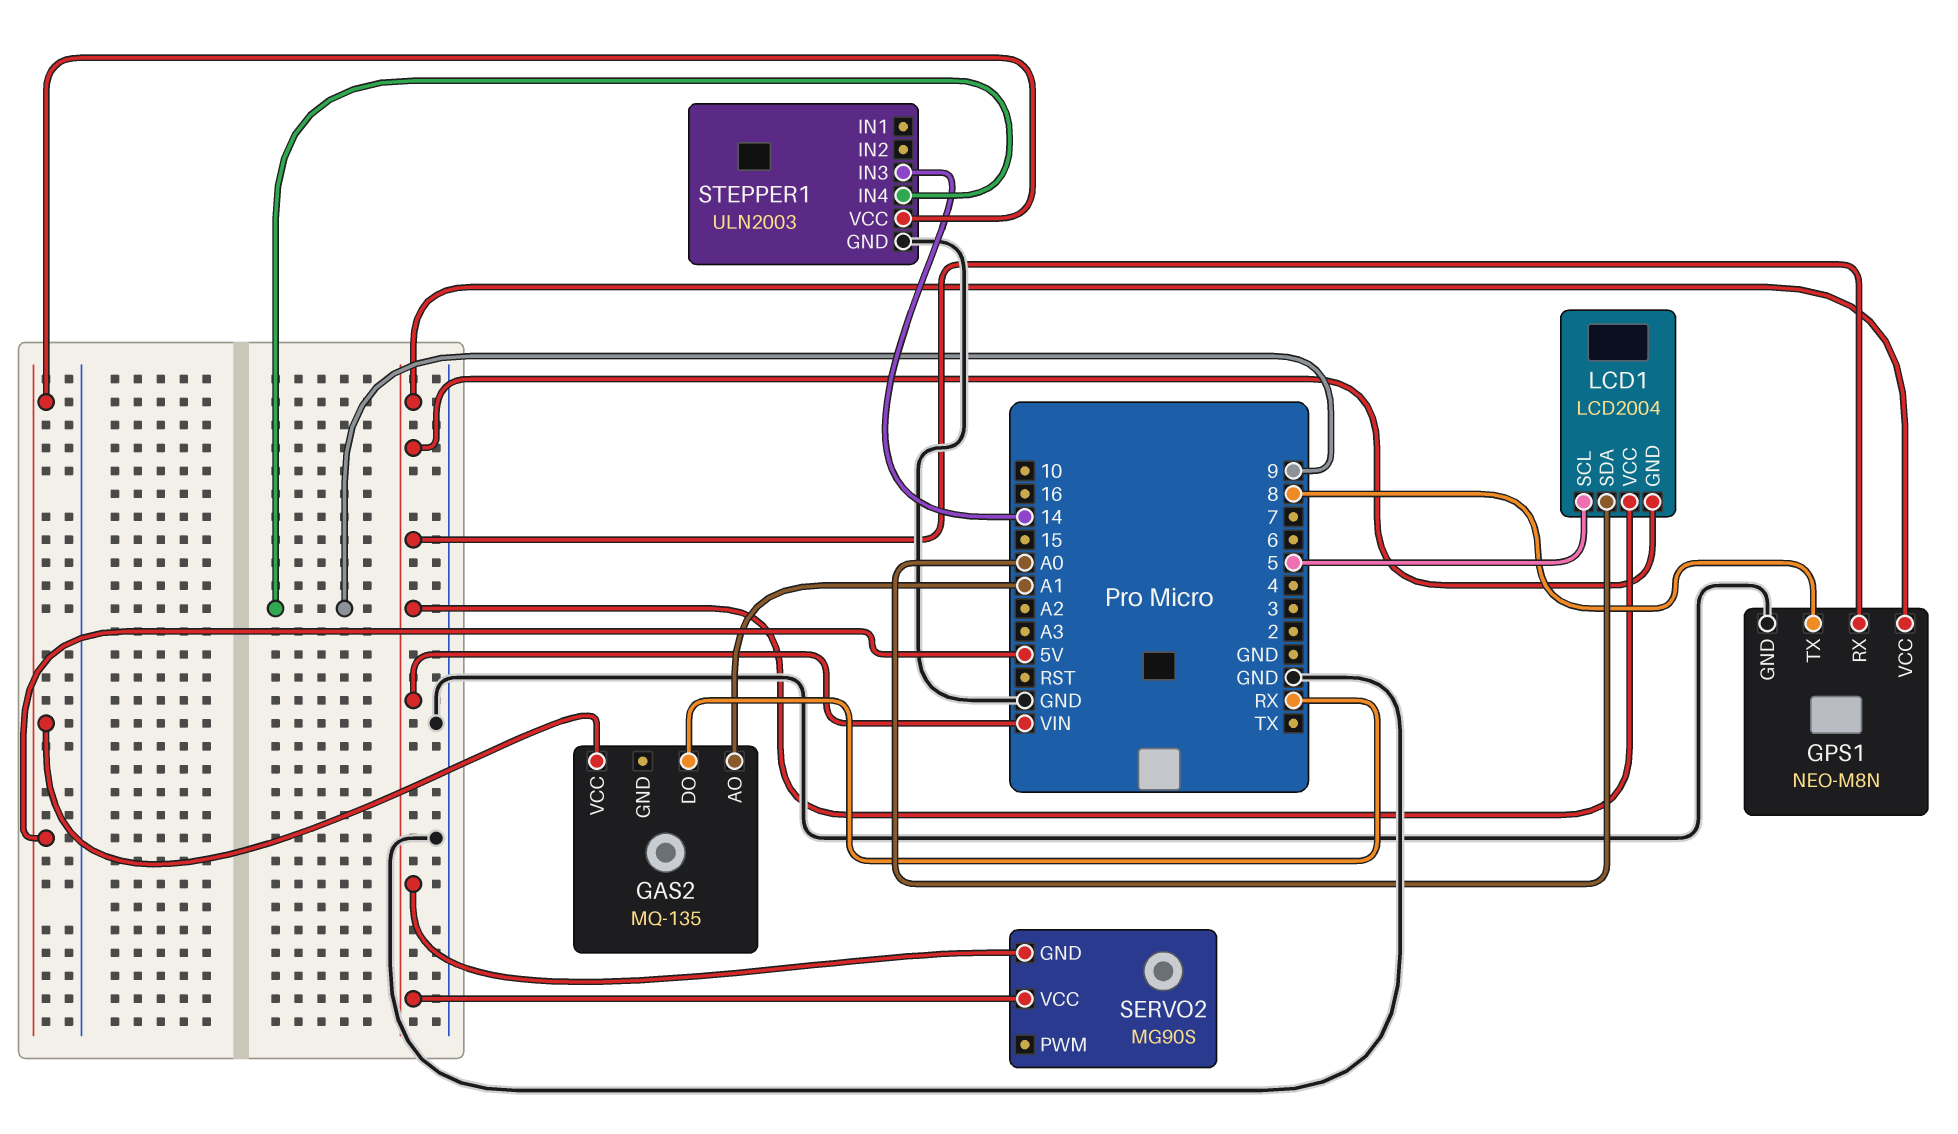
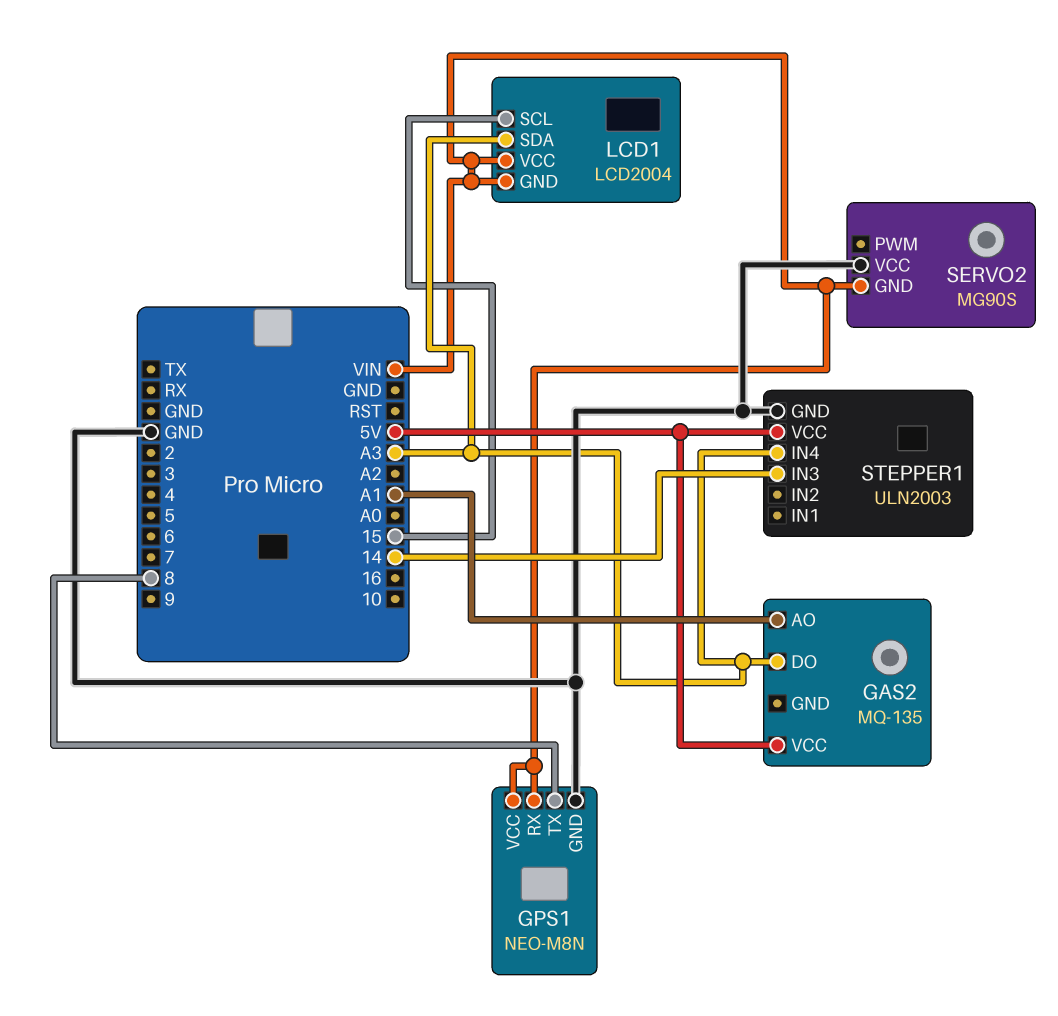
GAS2 pin DO: RX -> A3
LCD1 pin SCL: 5 -> 15
LCD1 pin SDA: A0 -> A3
SERVO2 pin VCC: VIN -> GND
STEPPER1 pin IN4: 9 -> A3

